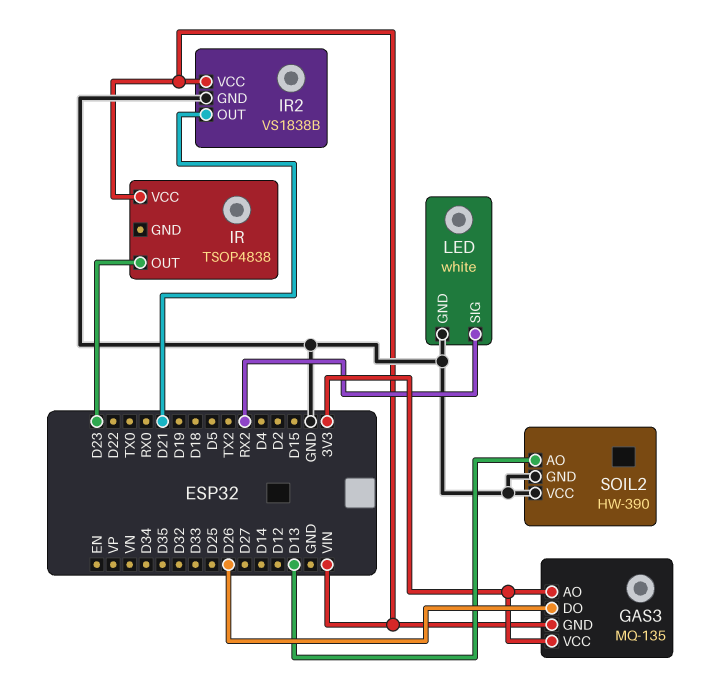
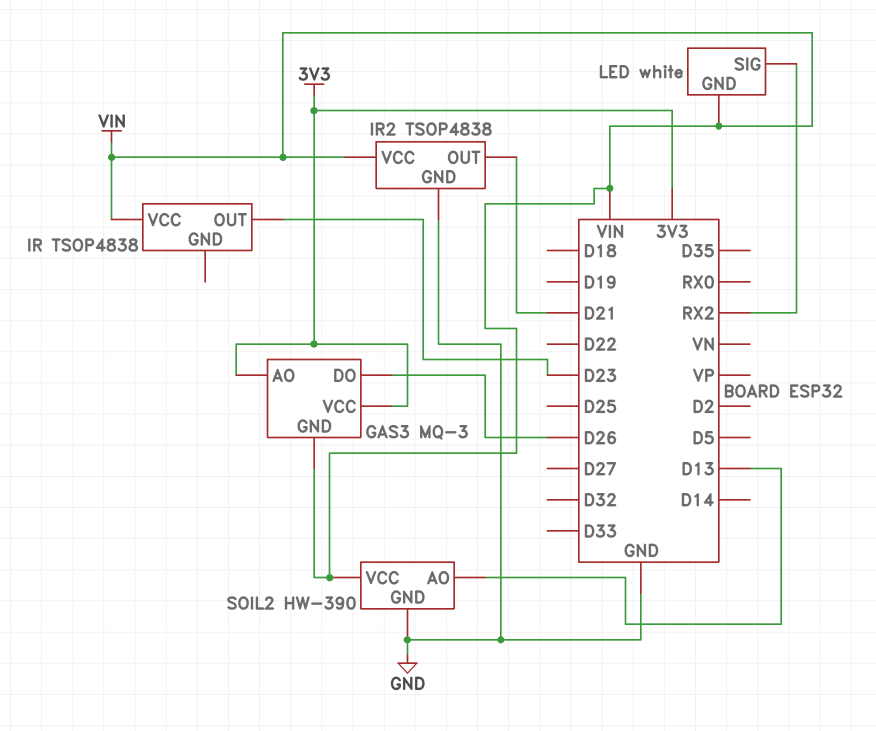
GAS3: MQ-135 -> MQ-3
IR2: VS1838B -> TSOP4838
LED pin GND: GND -> VIN
SOIL2 pin VCC: GND -> VIN

